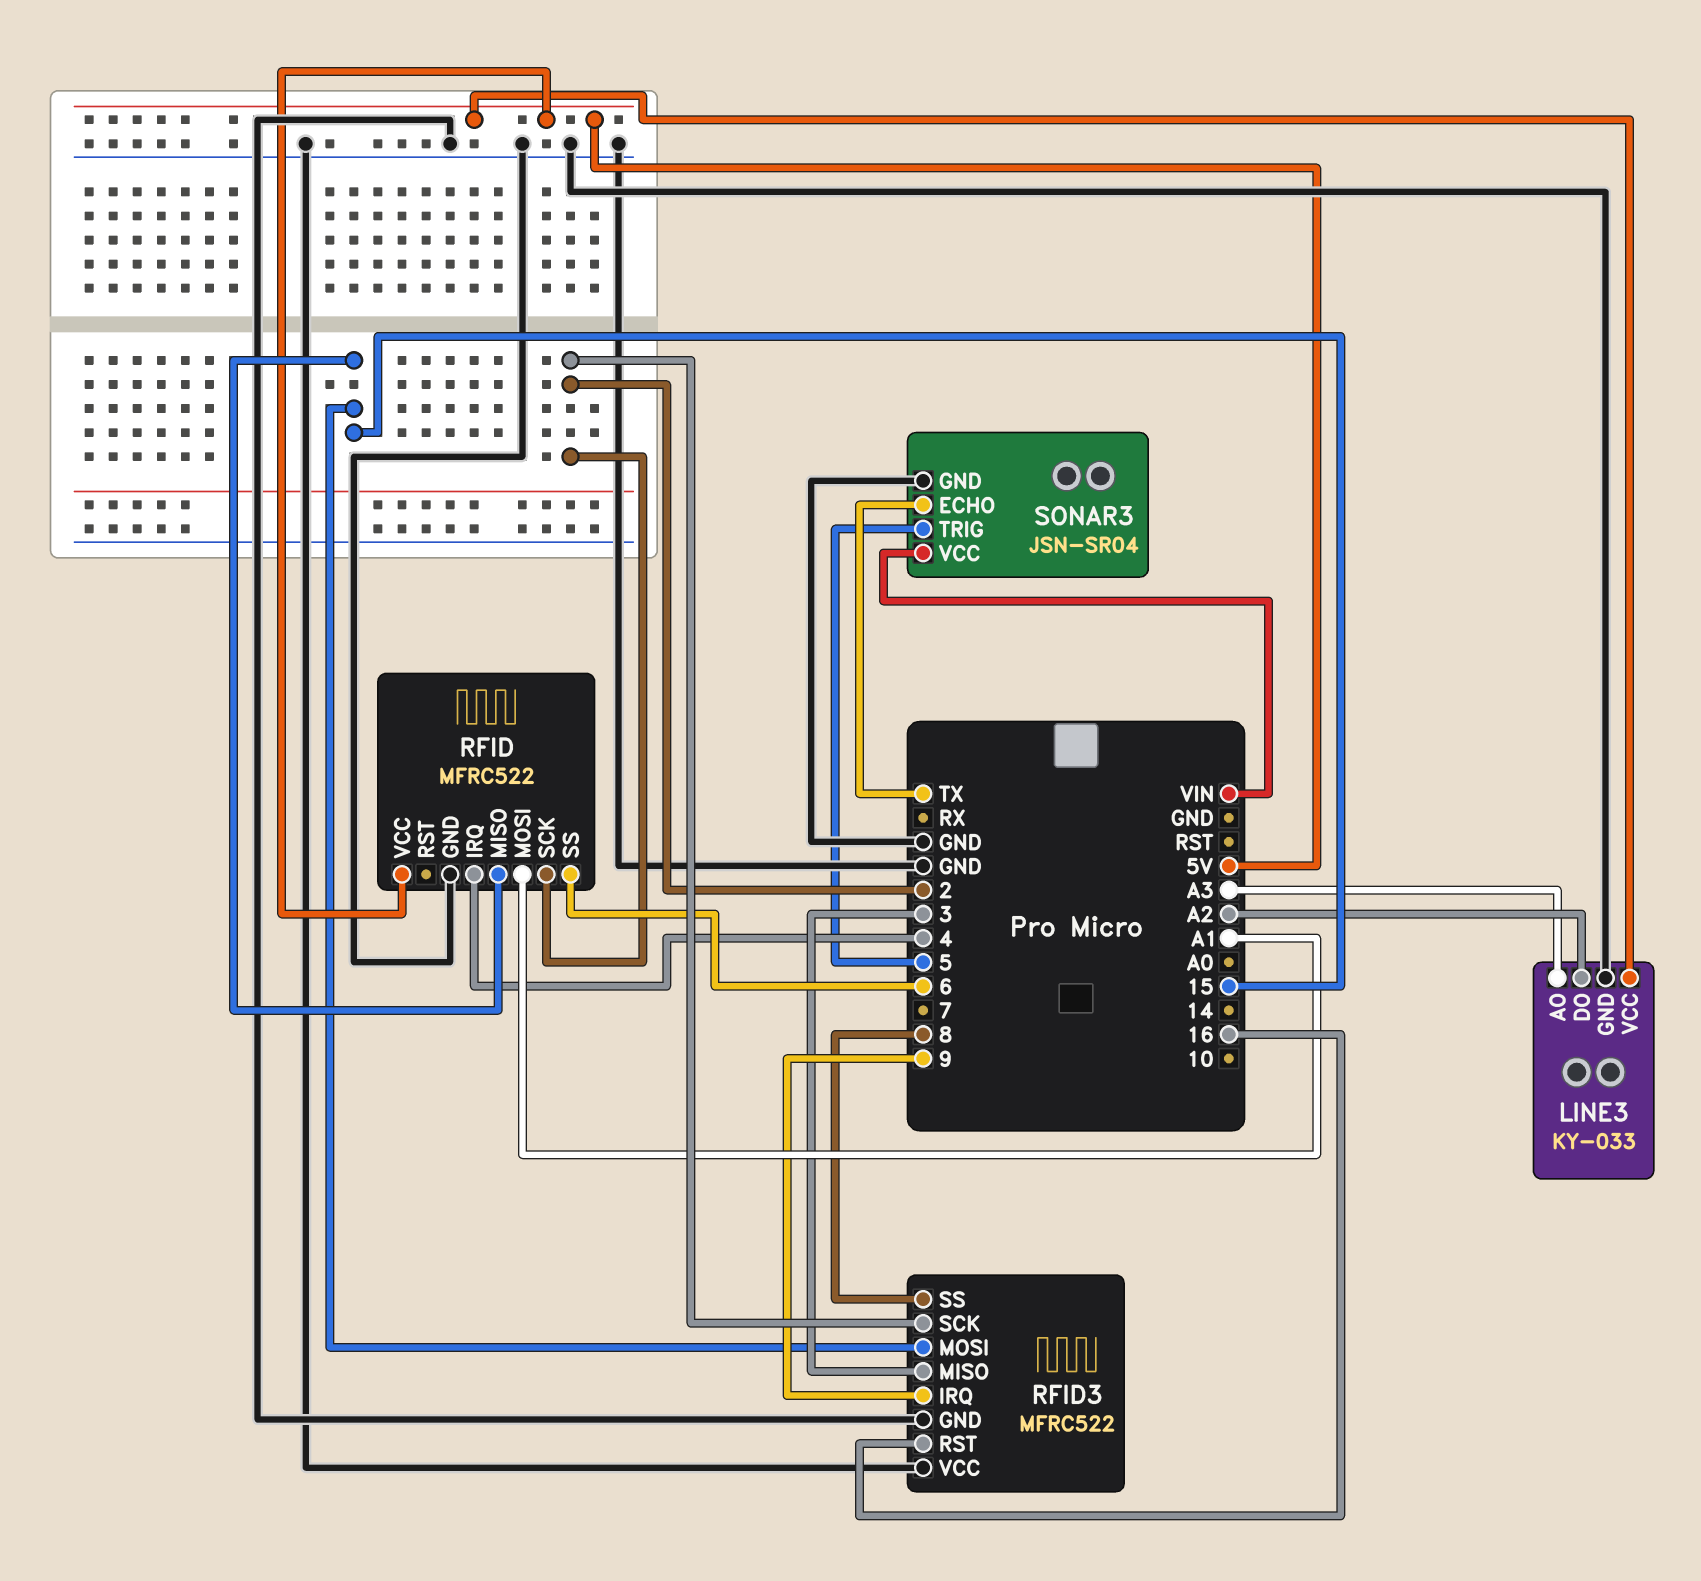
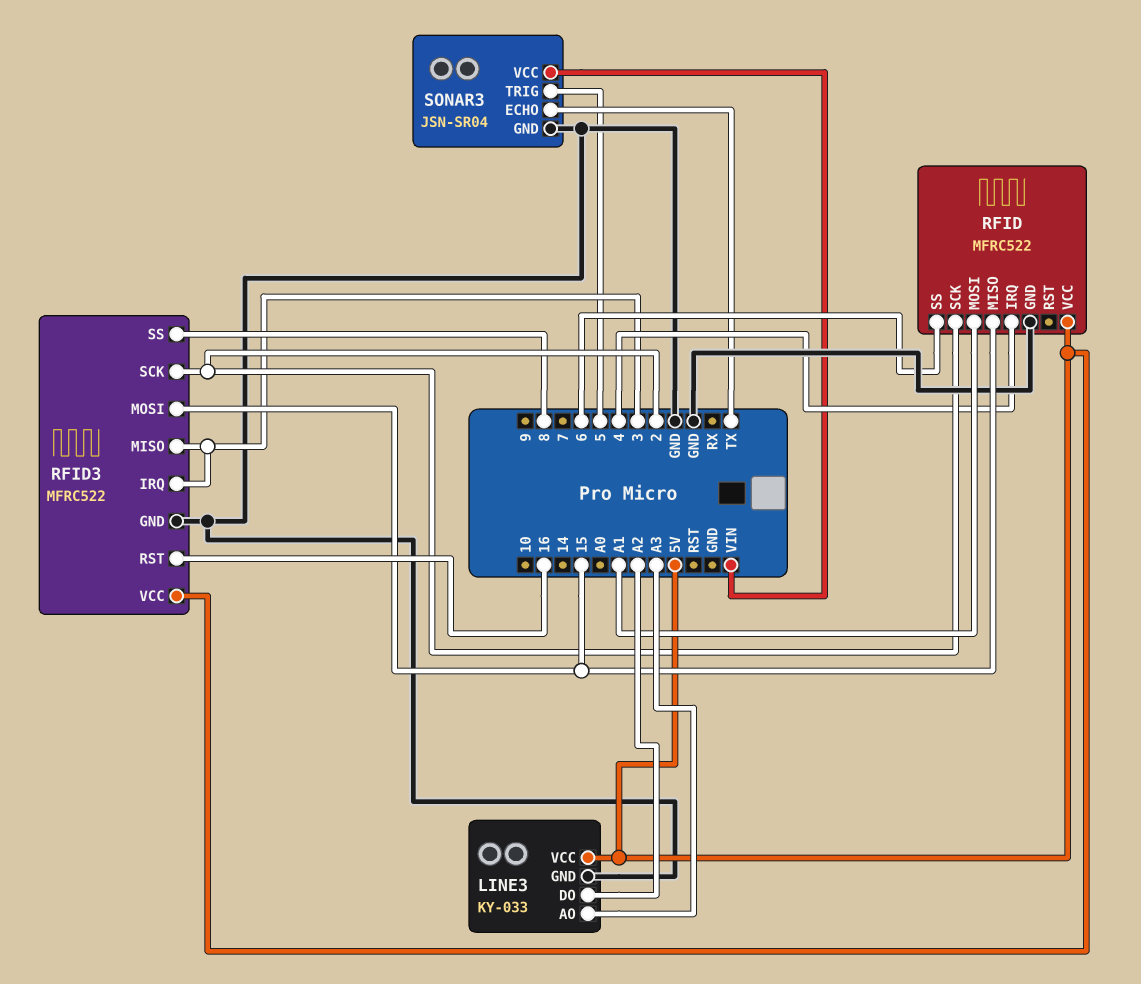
RFID3 pin IRQ: 9 -> 3
RFID3 pin VCC: GND -> 5V

